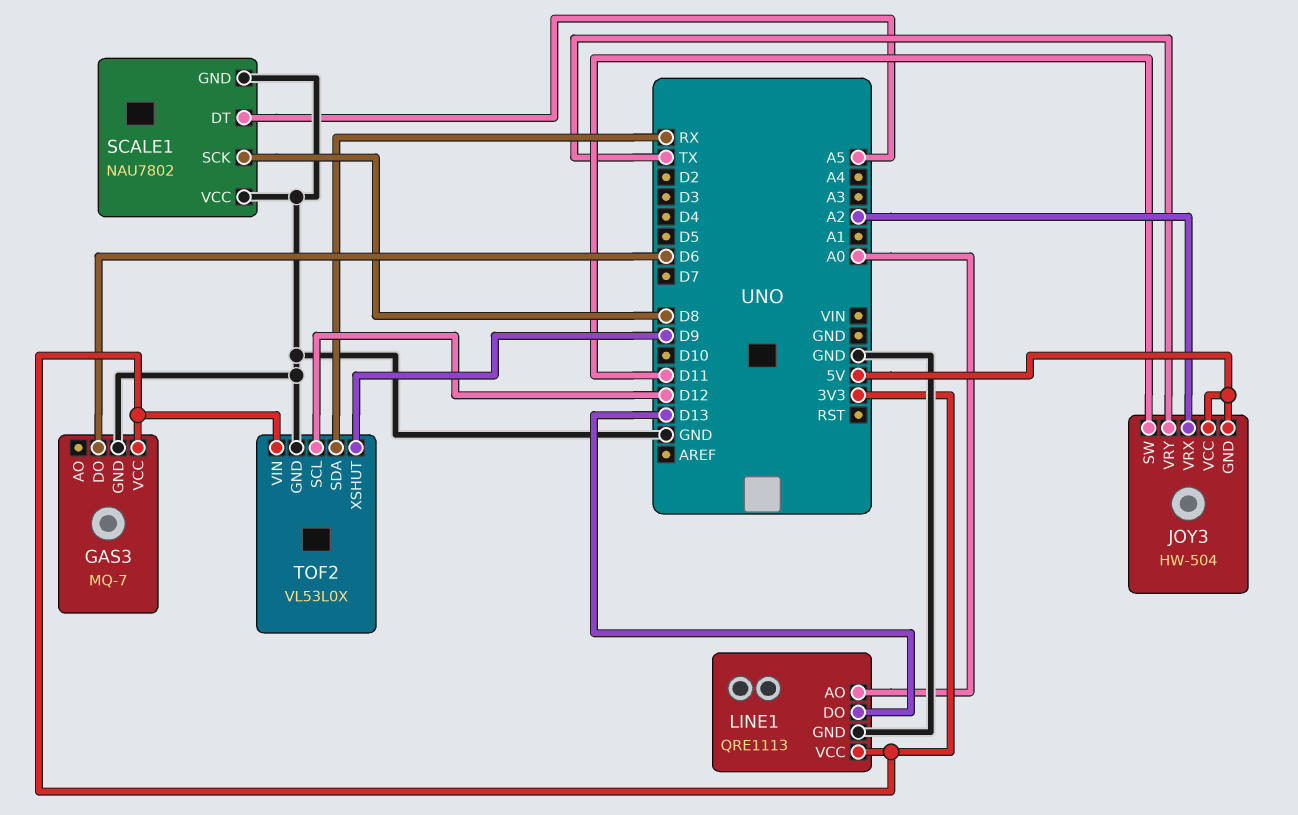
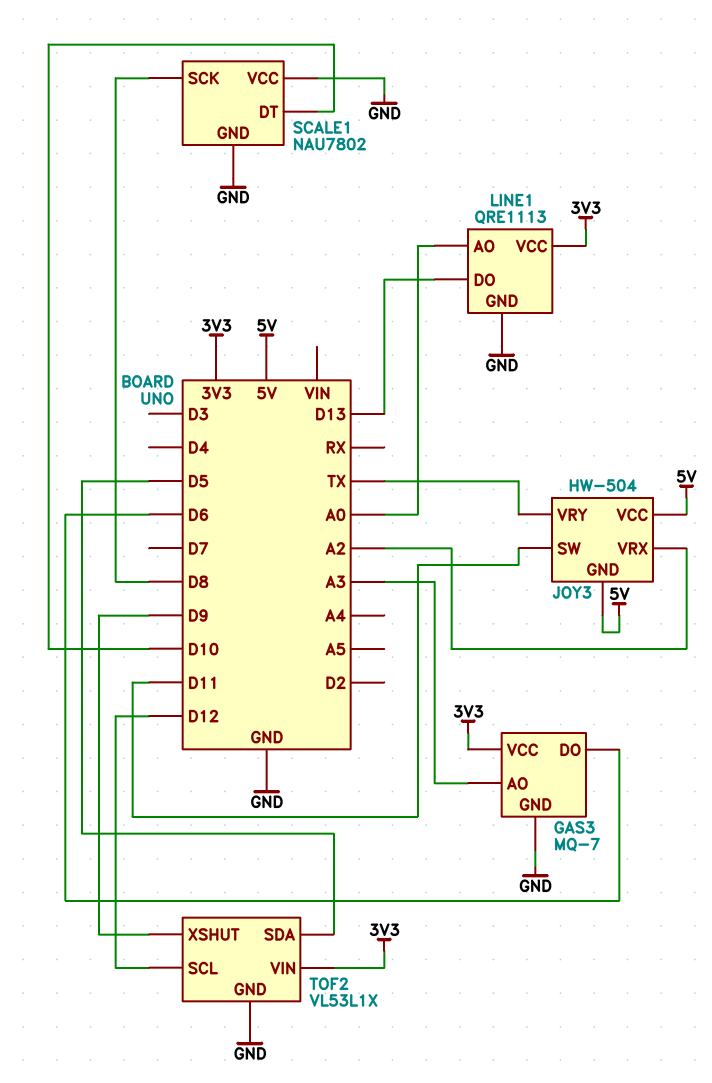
GAS3 pin AO: none -> A3
SCALE1 pin DT: A5 -> D10
TOF2: VL53L0X -> VL53L1X
TOF2 pin SDA: RX -> D5

